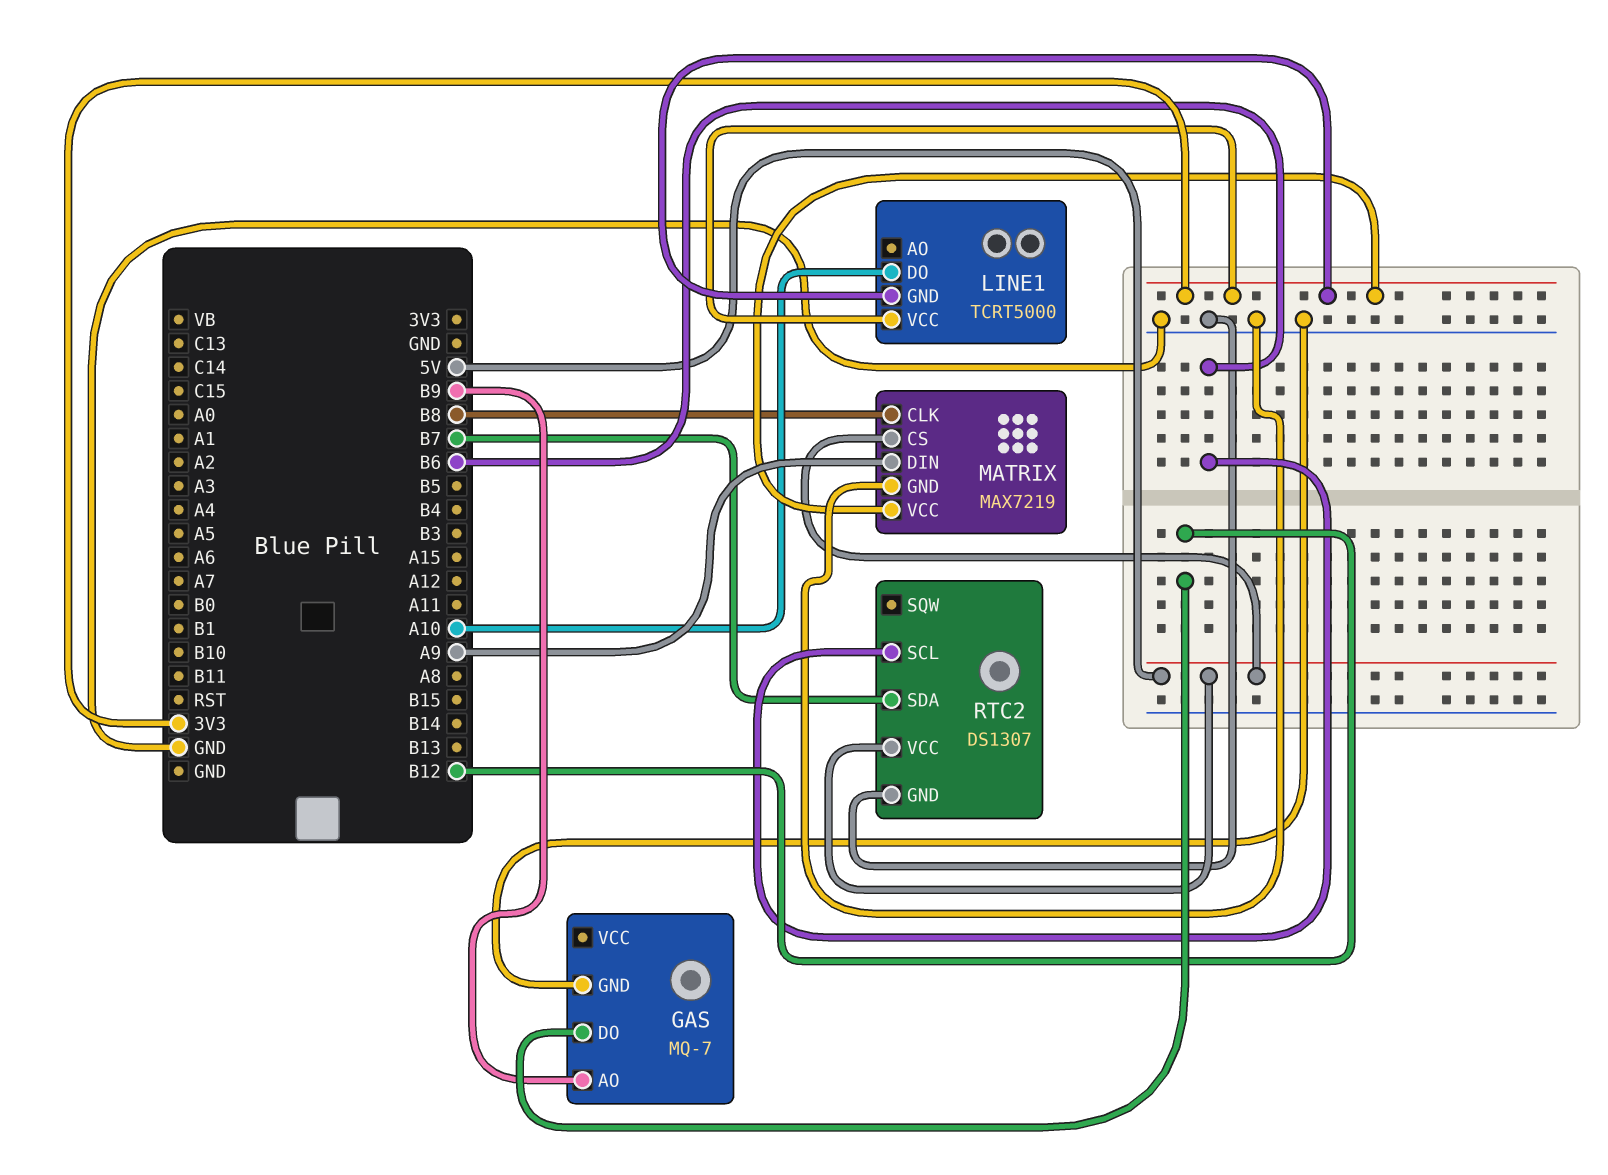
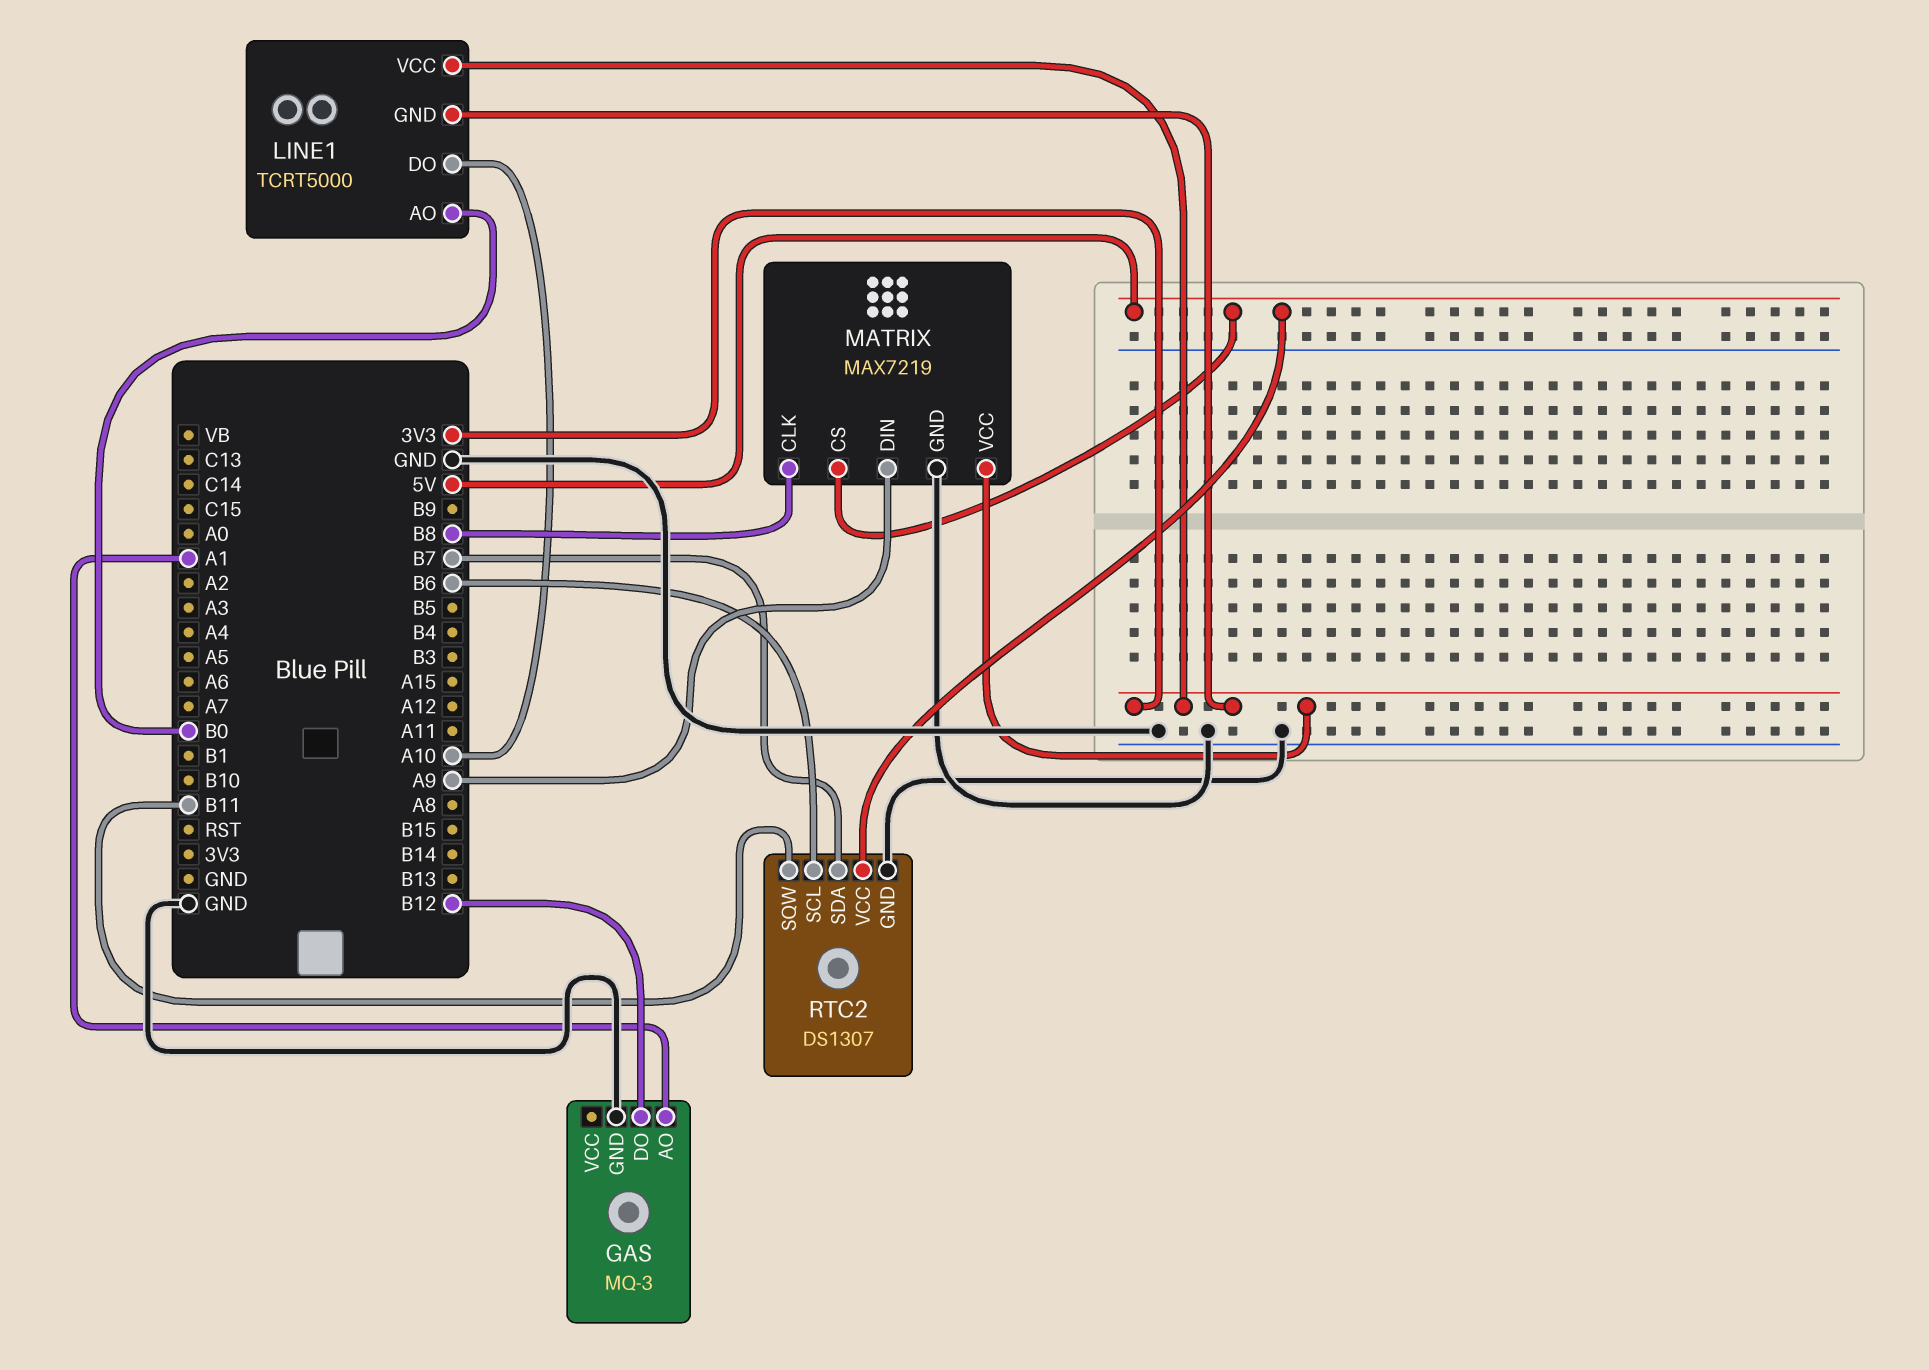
GAS: MQ-7 -> MQ-3
GAS pin AO: B9 -> A1
LINE1 pin AO: none -> B0
RTC2 pin SQW: none -> B11

